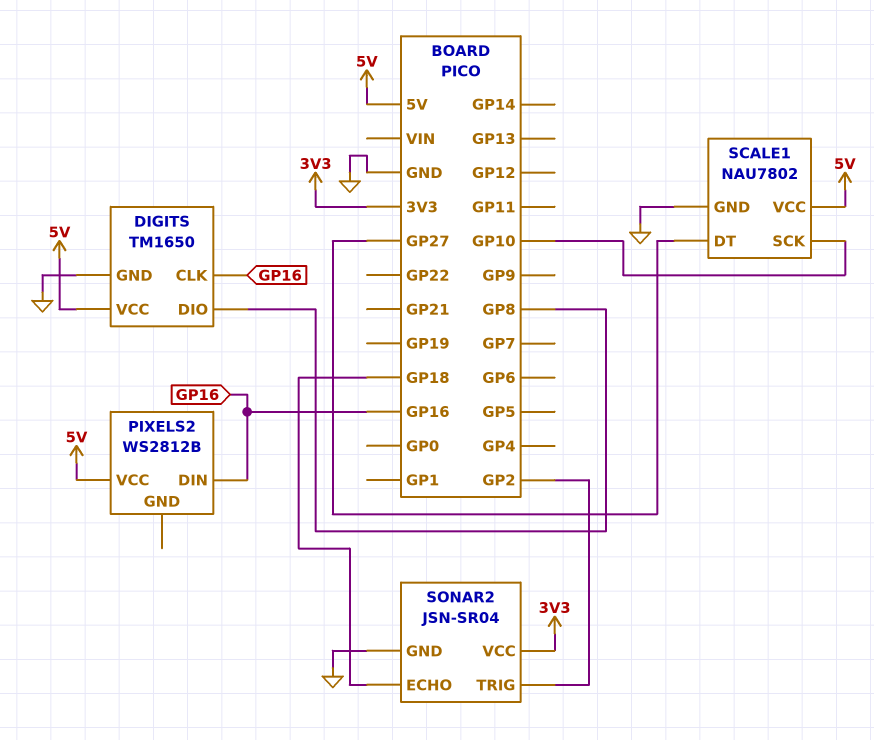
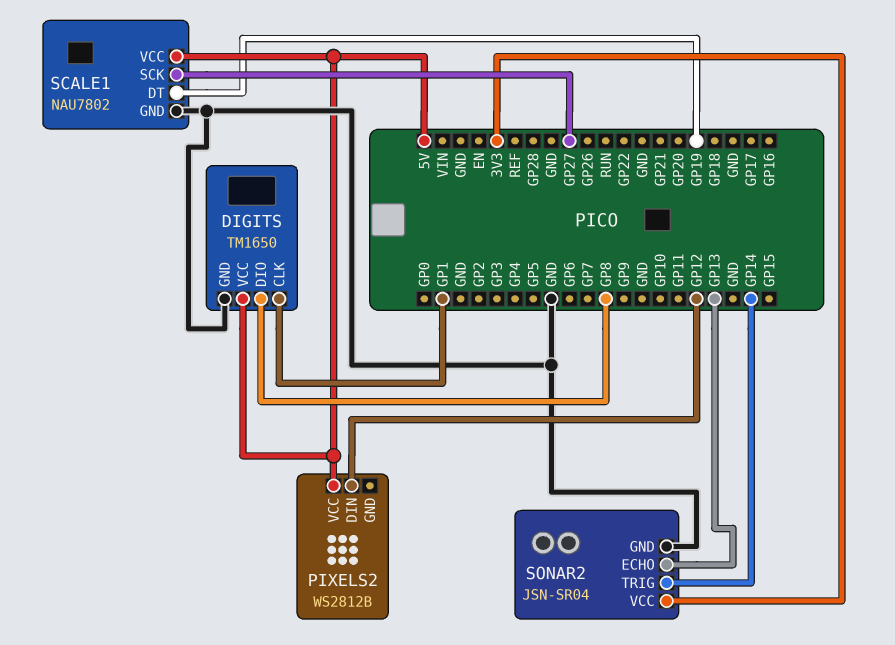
DIGITS pin CLK: GP16 -> GP1
PIXELS2 pin DIN: GP16 -> GP12
SCALE1 pin DT: GP27 -> GP19
SCALE1 pin SCK: GP10 -> GP27
SONAR2 pin ECHO: GP18 -> GP13
SONAR2 pin TRIG: GP2 -> GP14

